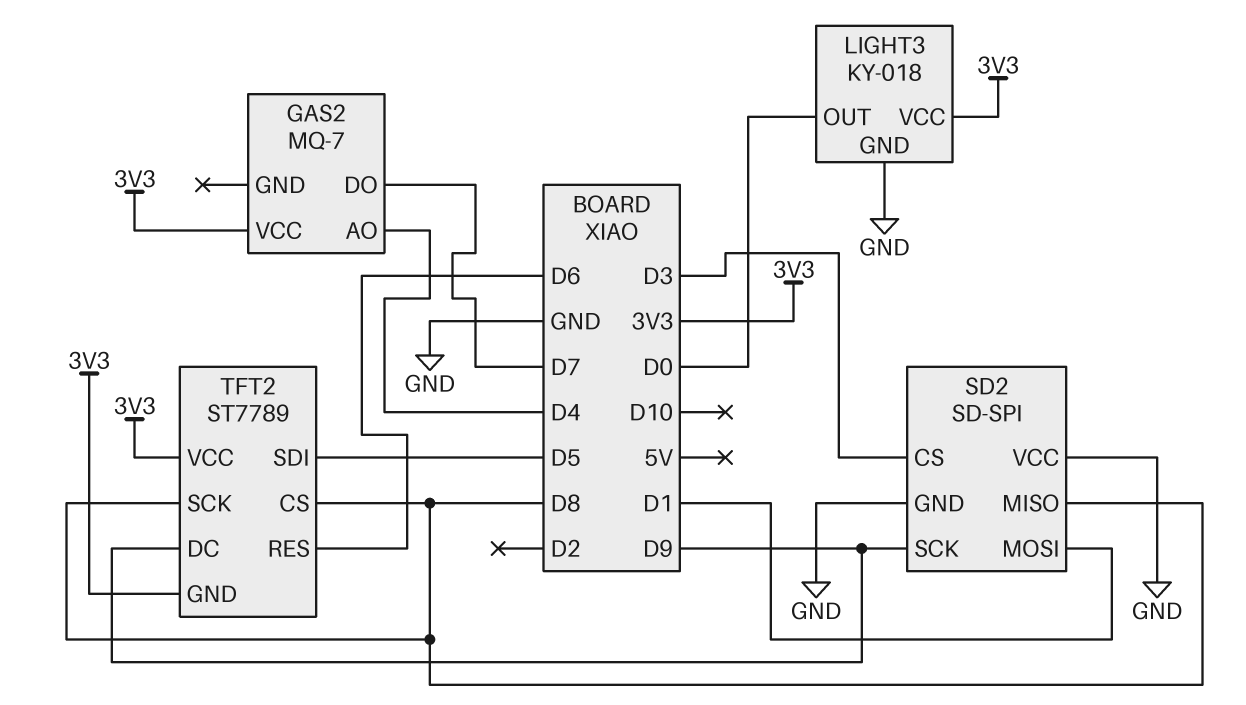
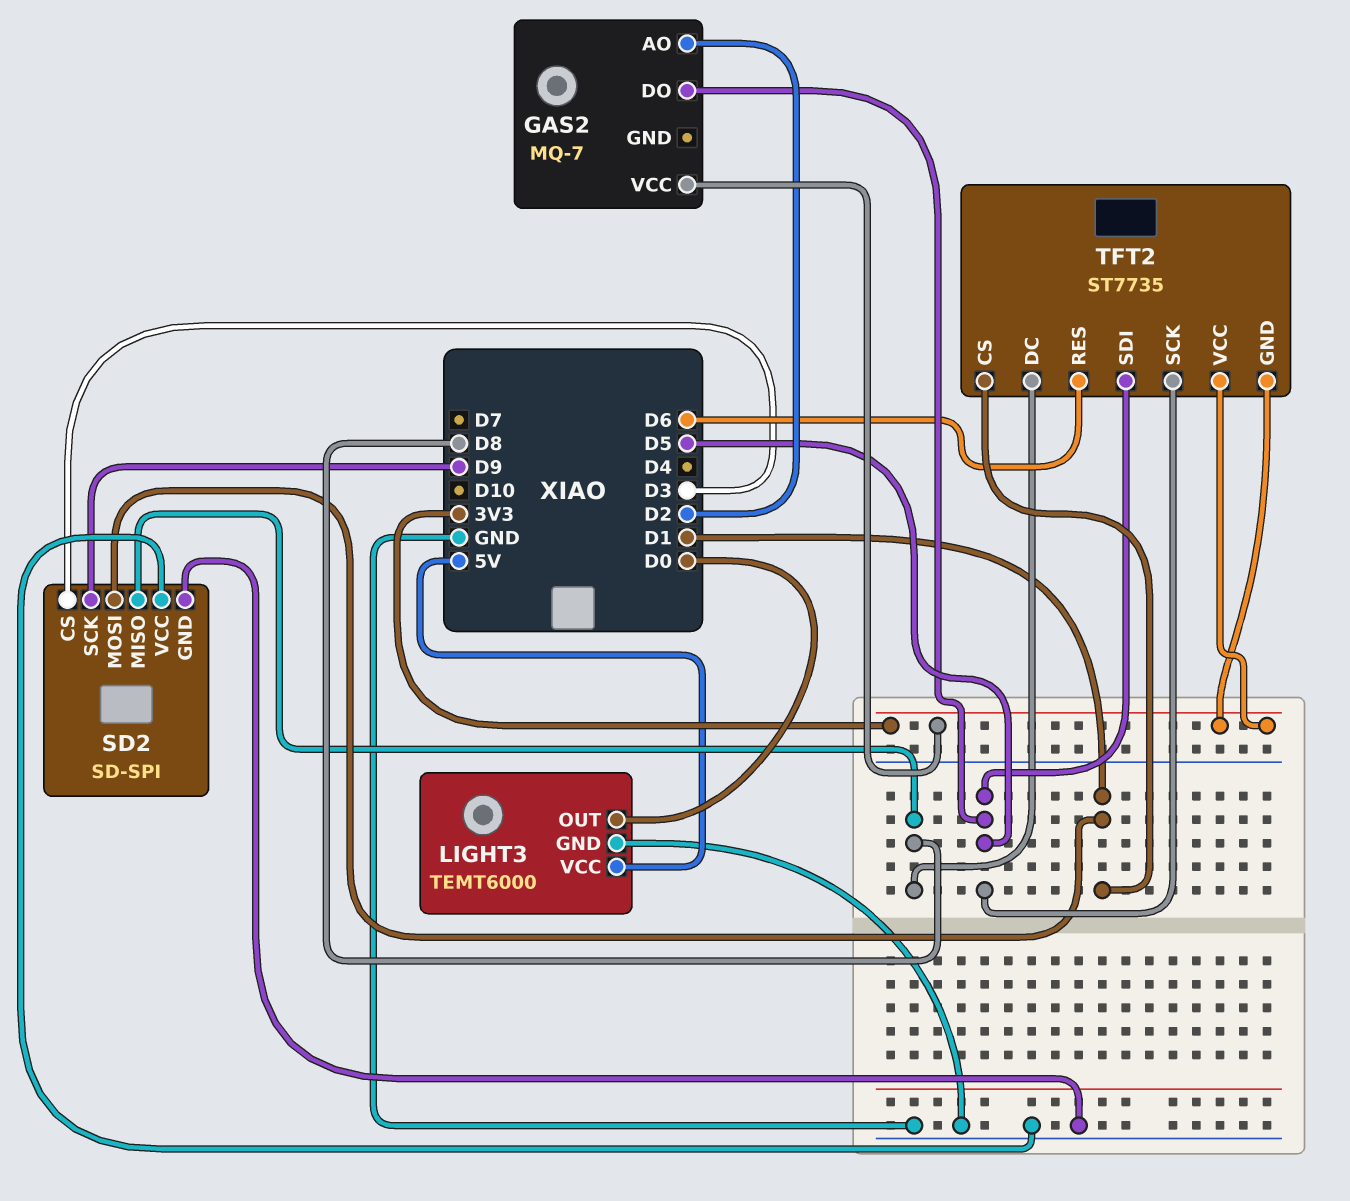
GAS2 pin AO: D4 -> D2
GAS2 pin DO: D7 -> D5
LIGHT3: KY-018 -> TEMT6000
LIGHT3 pin VCC: 3V3 -> 5V
TFT2: ST7789 -> ST7735
TFT2 pin CS: D8 -> D1
TFT2 pin DC: D9 -> D8
TFT2 pin SCK: D8 -> D5

